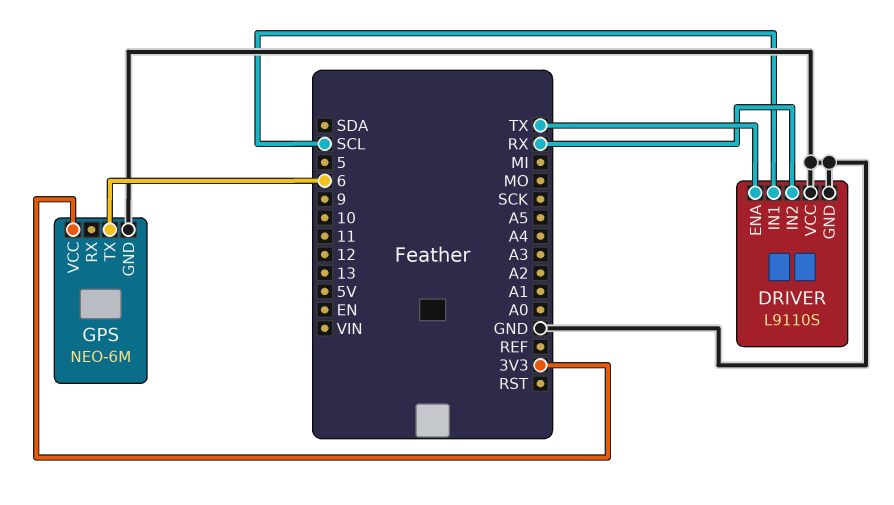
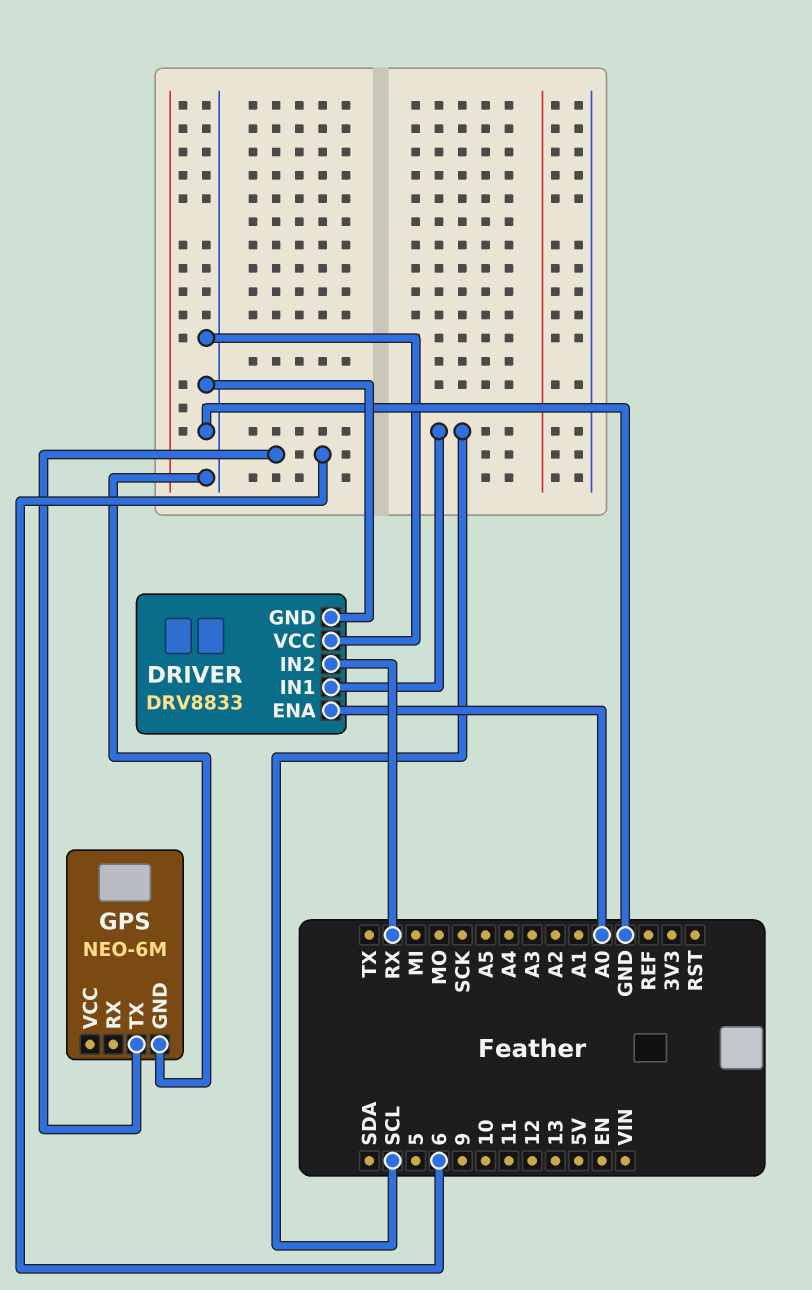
DRIVER: L9110S -> DRV8833
DRIVER pin ENA: TX -> A0
GPS pin VCC: 3V3 -> none

